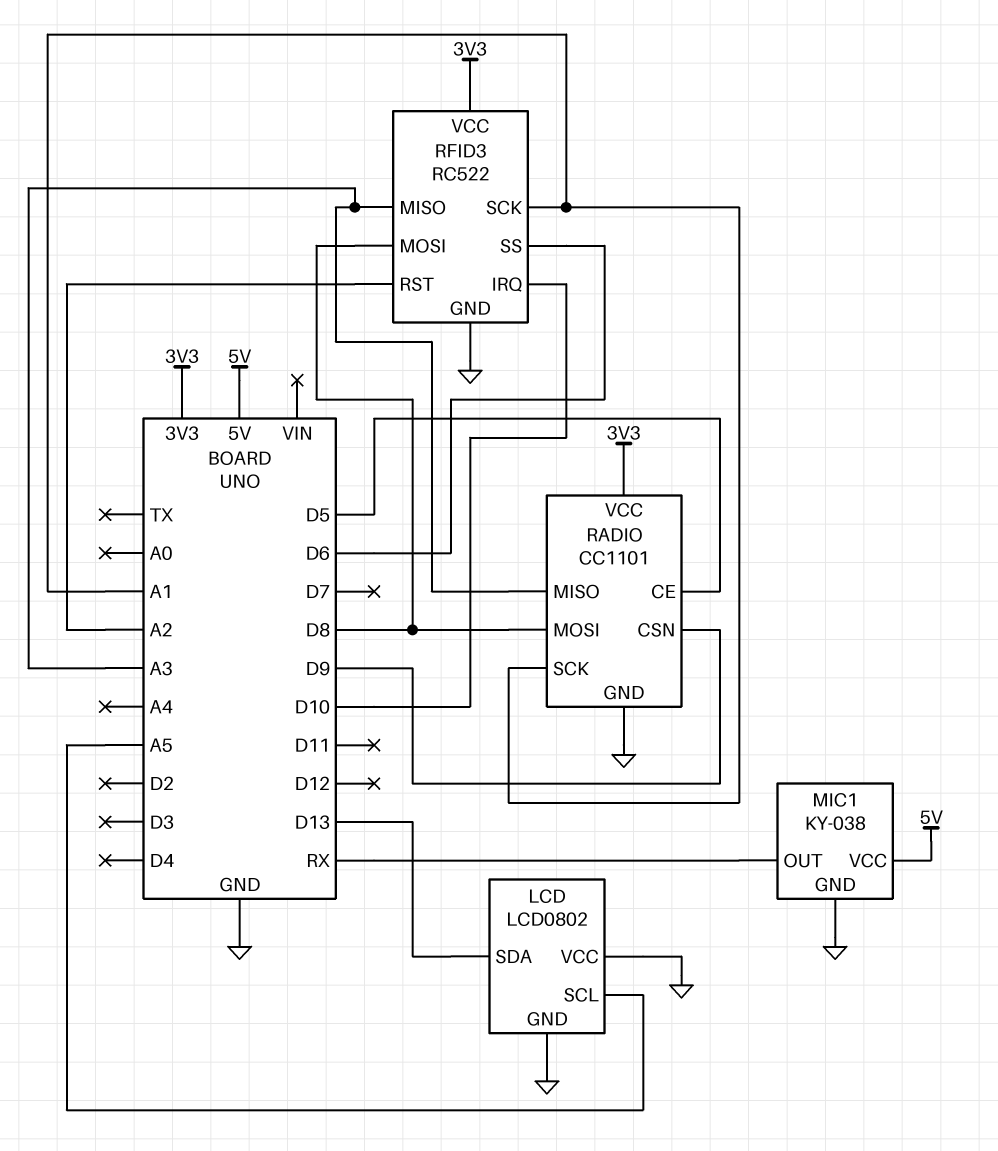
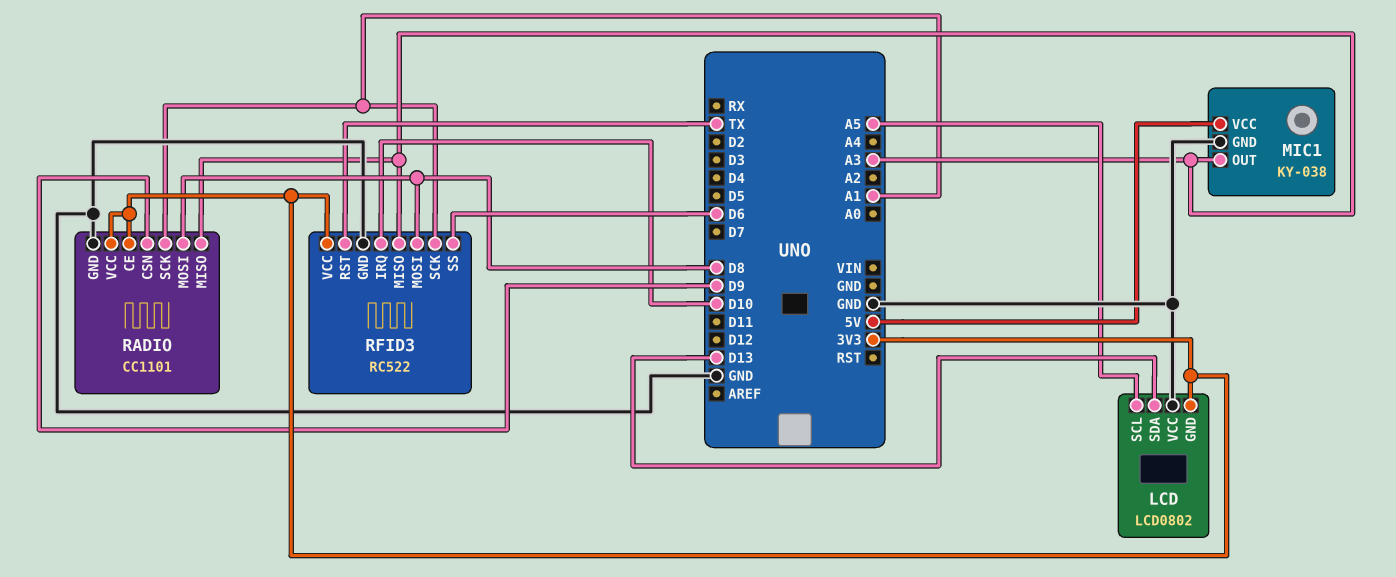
LCD pin GND: GND -> 3V3
MIC1 pin OUT: RX -> A3
RADIO pin CE: D5 -> 3V3
RFID3 pin RST: A2 -> TX

